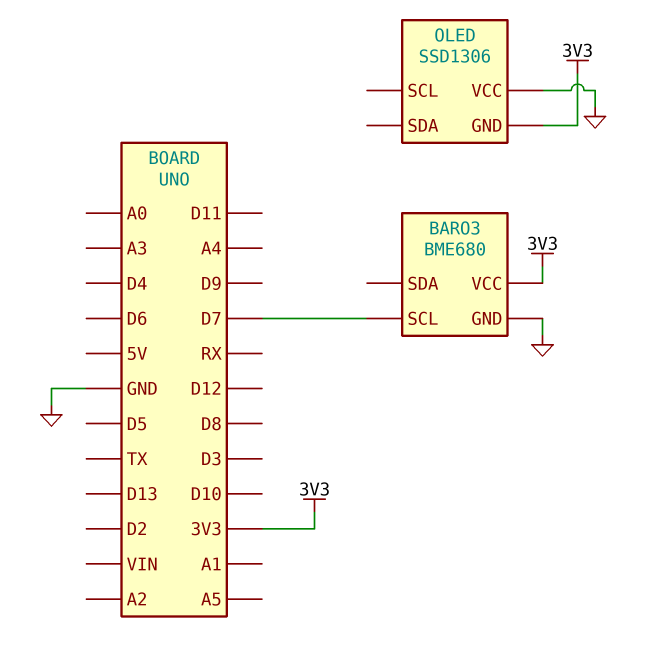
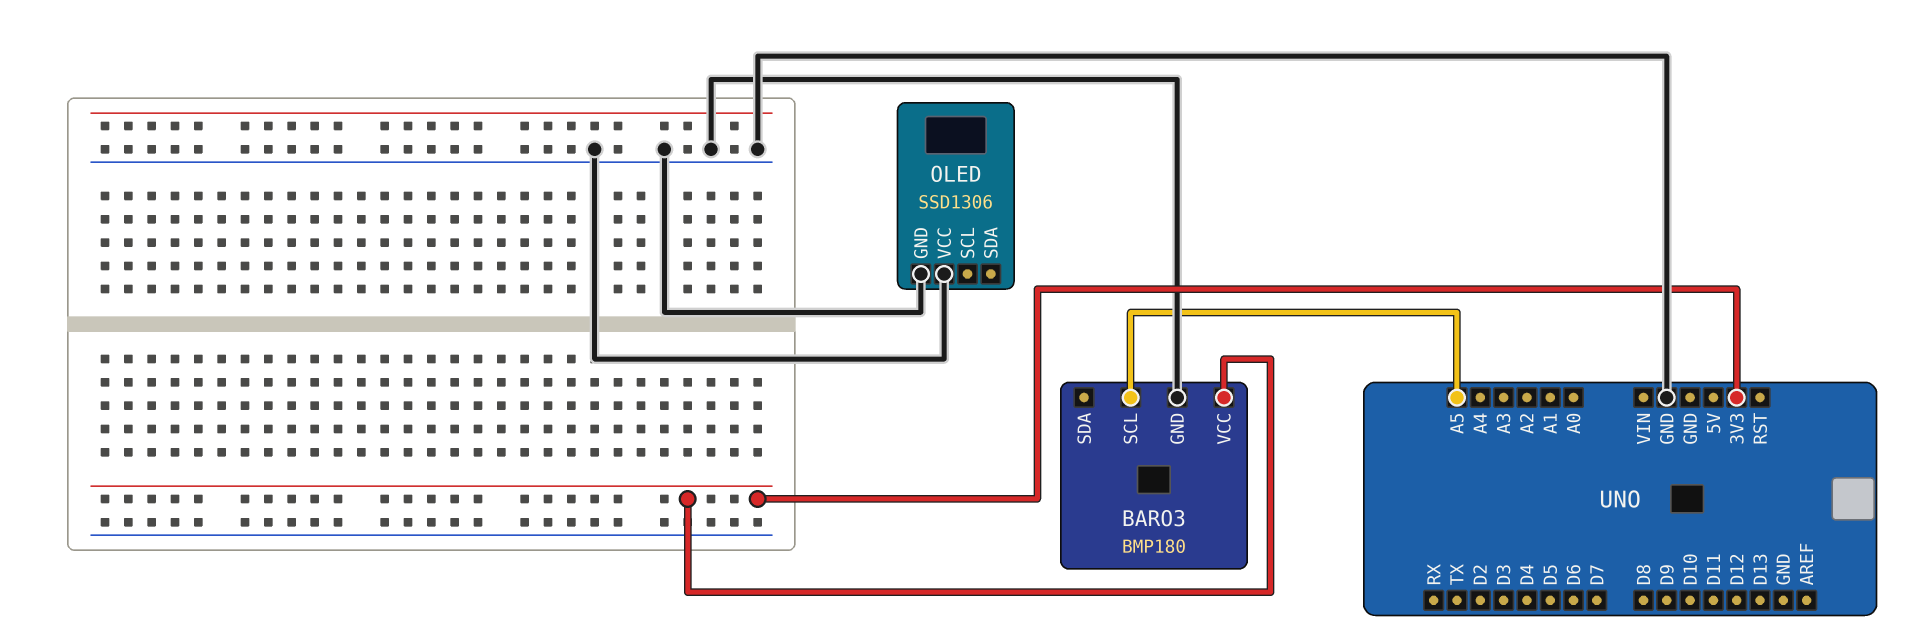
BARO3: BME680 -> BMP180
BARO3 pin SCL: D7 -> A5
OLED pin GND: 3V3 -> GND

